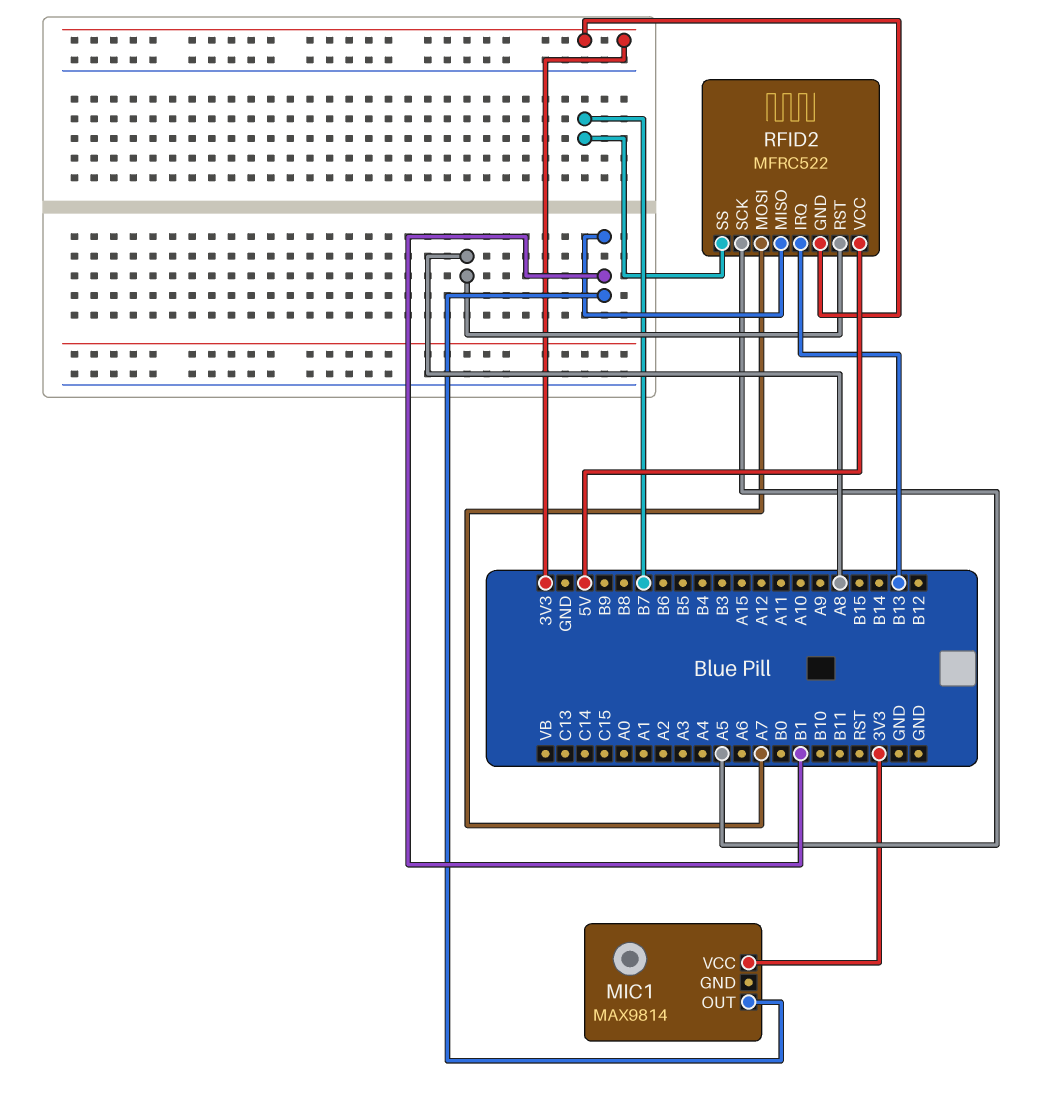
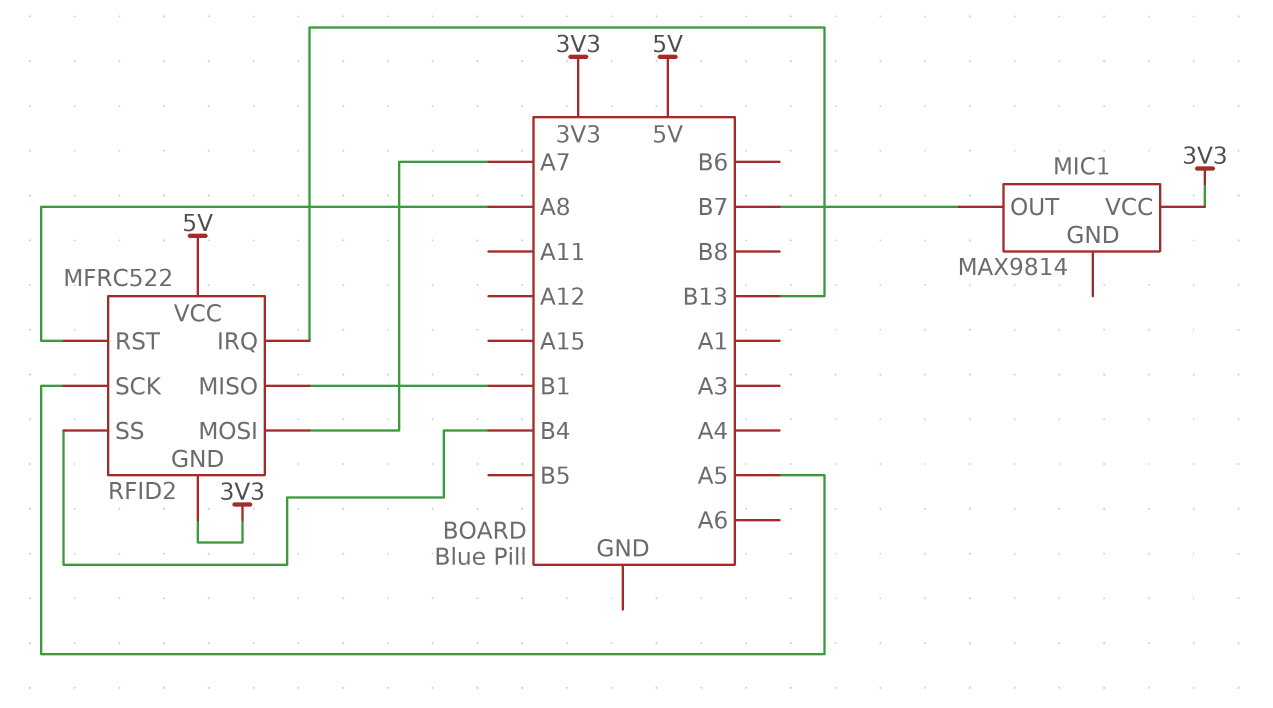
MIC1 pin OUT: B1 -> B7
RFID2 pin SS: B7 -> B4

